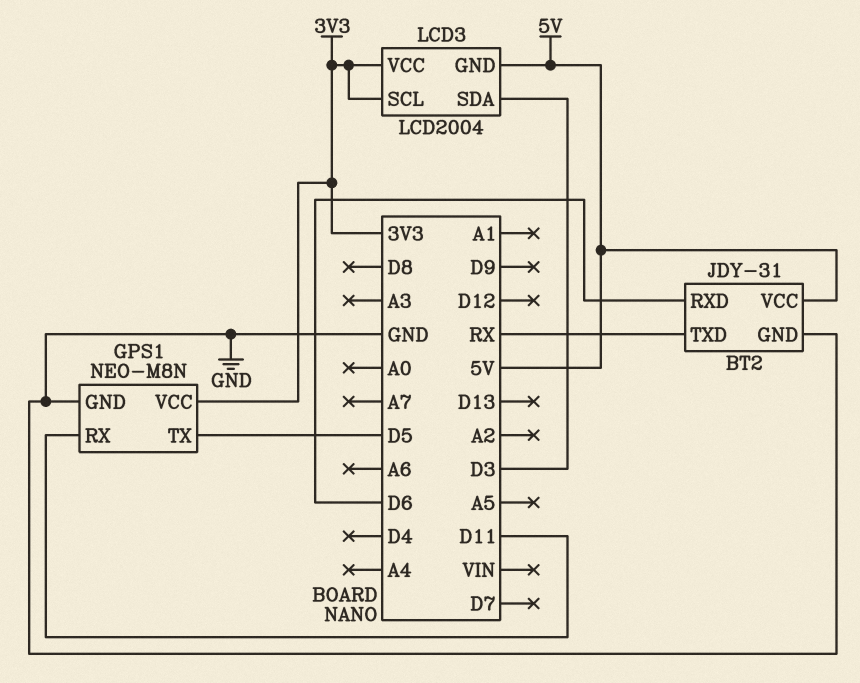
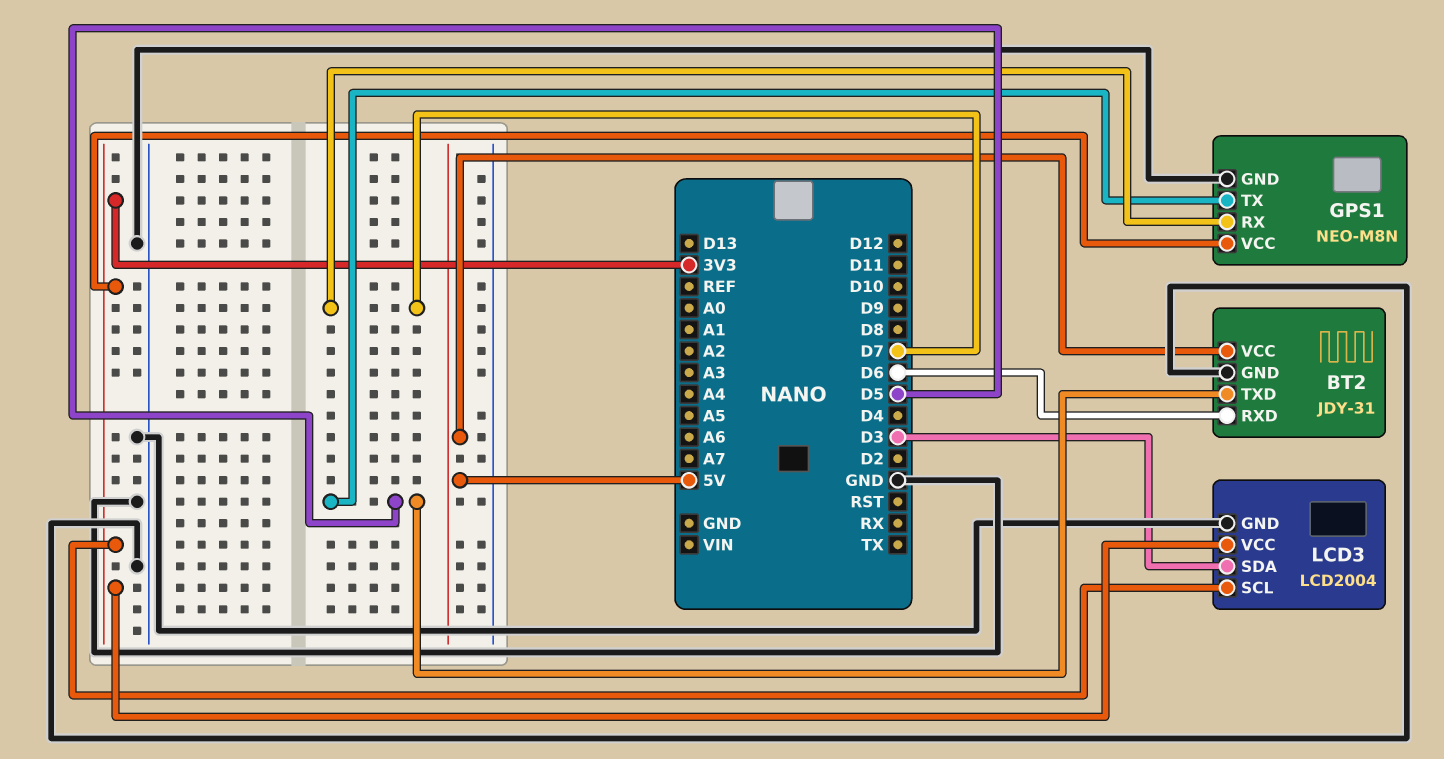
BT2 pin TXD: RX -> D5
GPS1 pin RX: D11 -> D7
LCD3 pin GND: 5V -> GND

